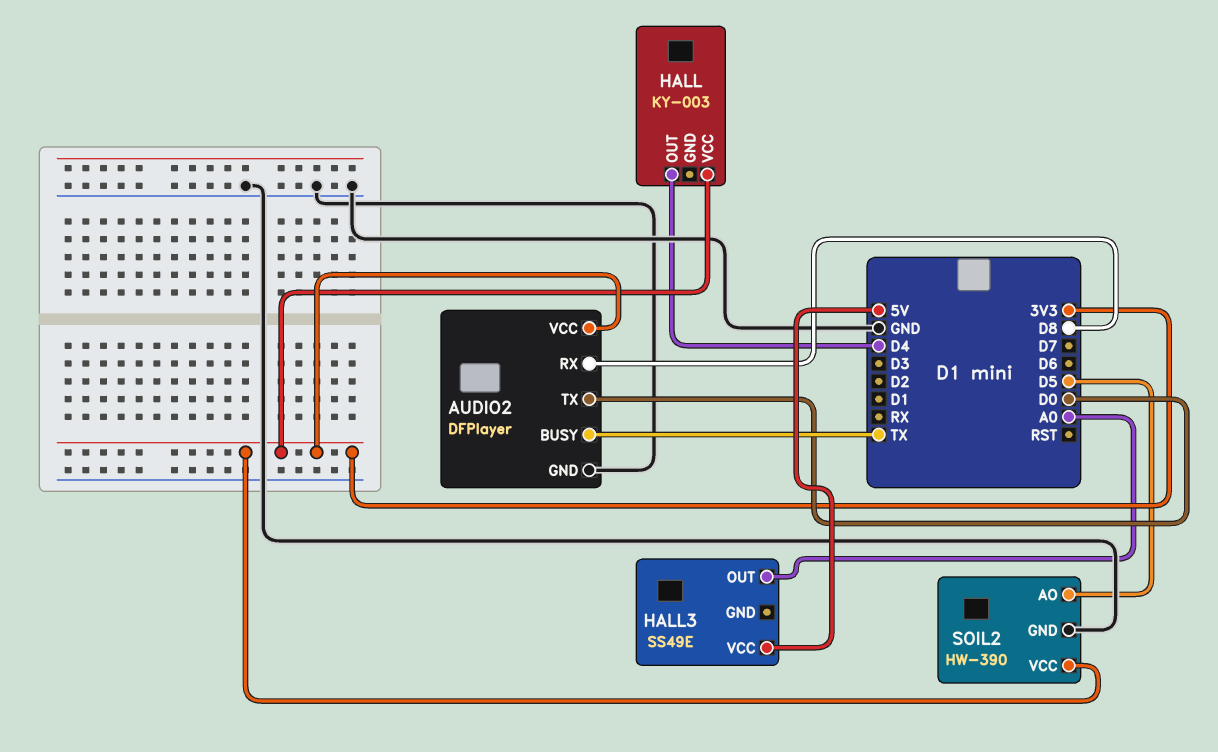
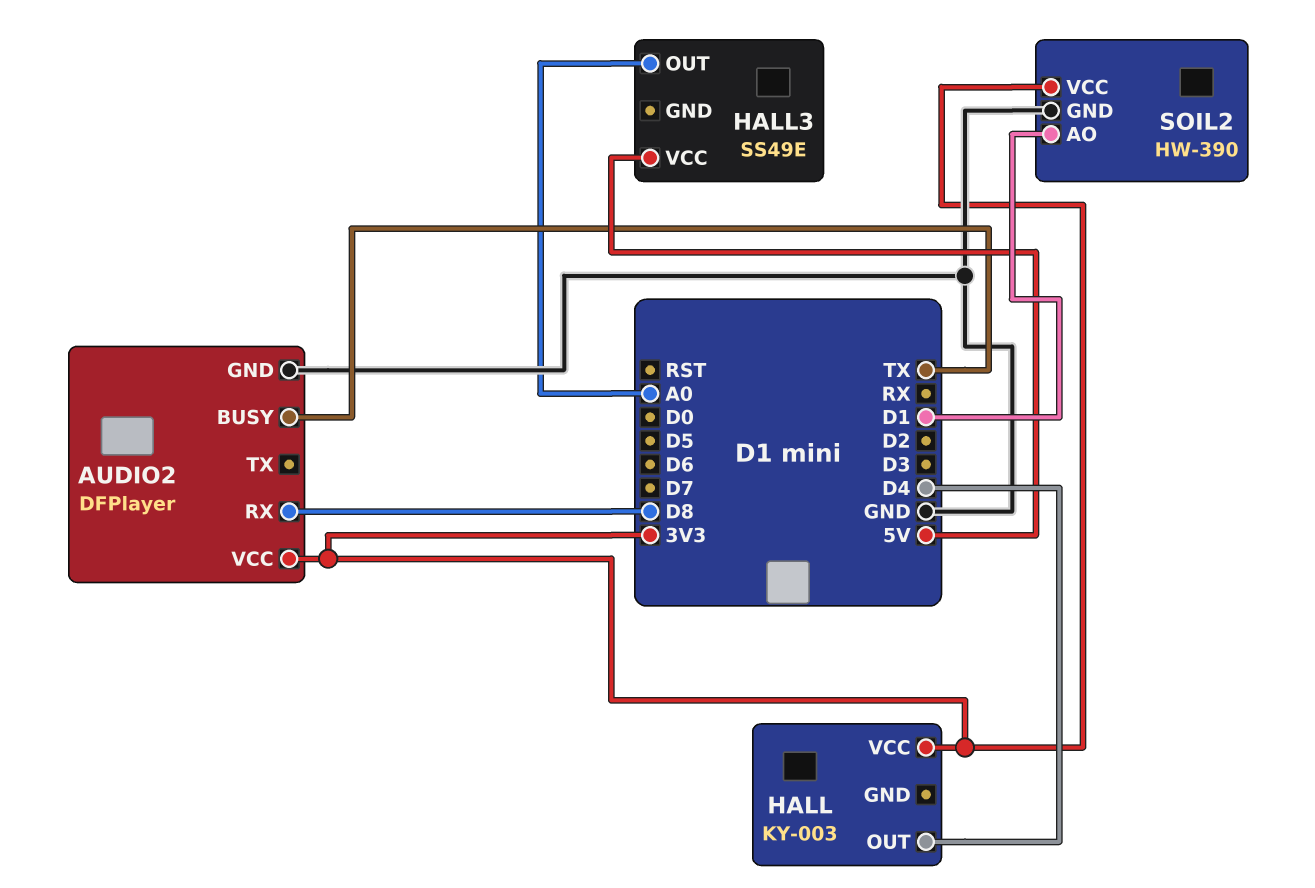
AUDIO2 pin TX: D0 -> none
SOIL2 pin AO: D5 -> D1

